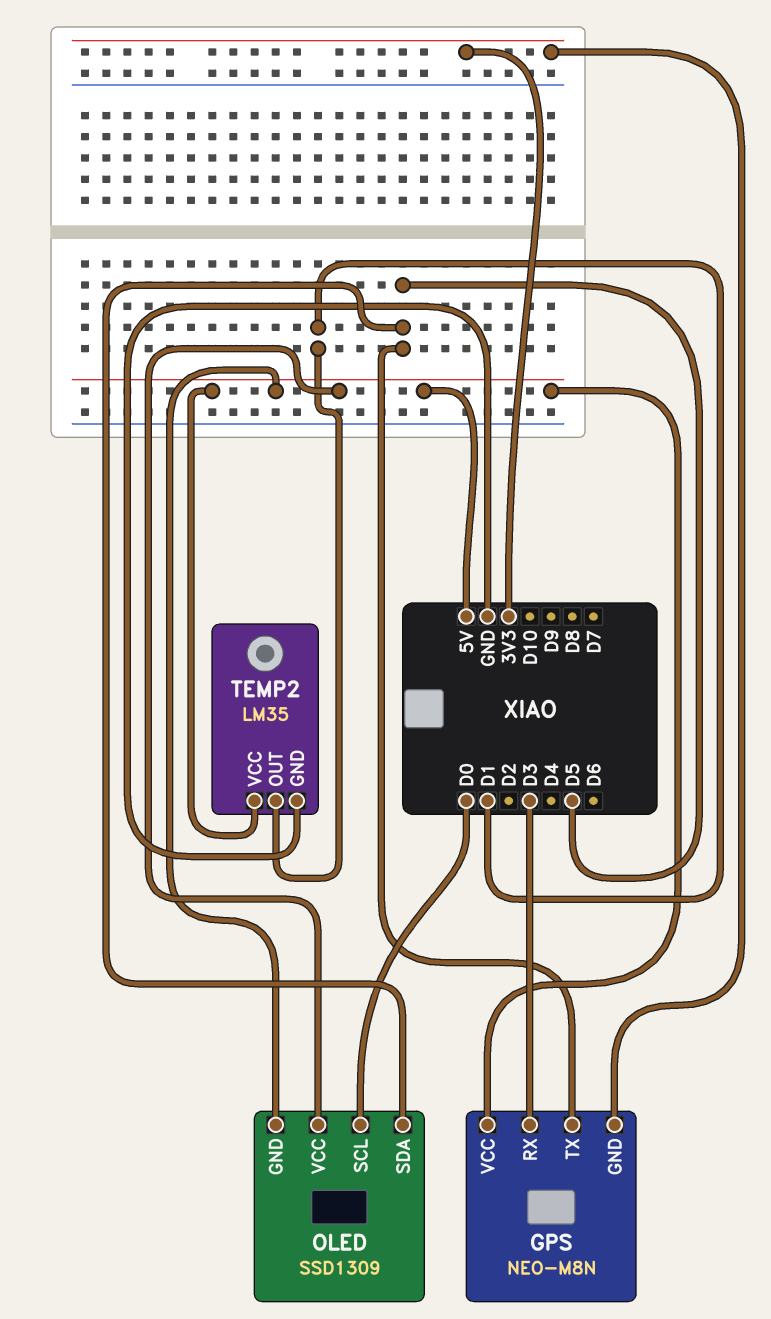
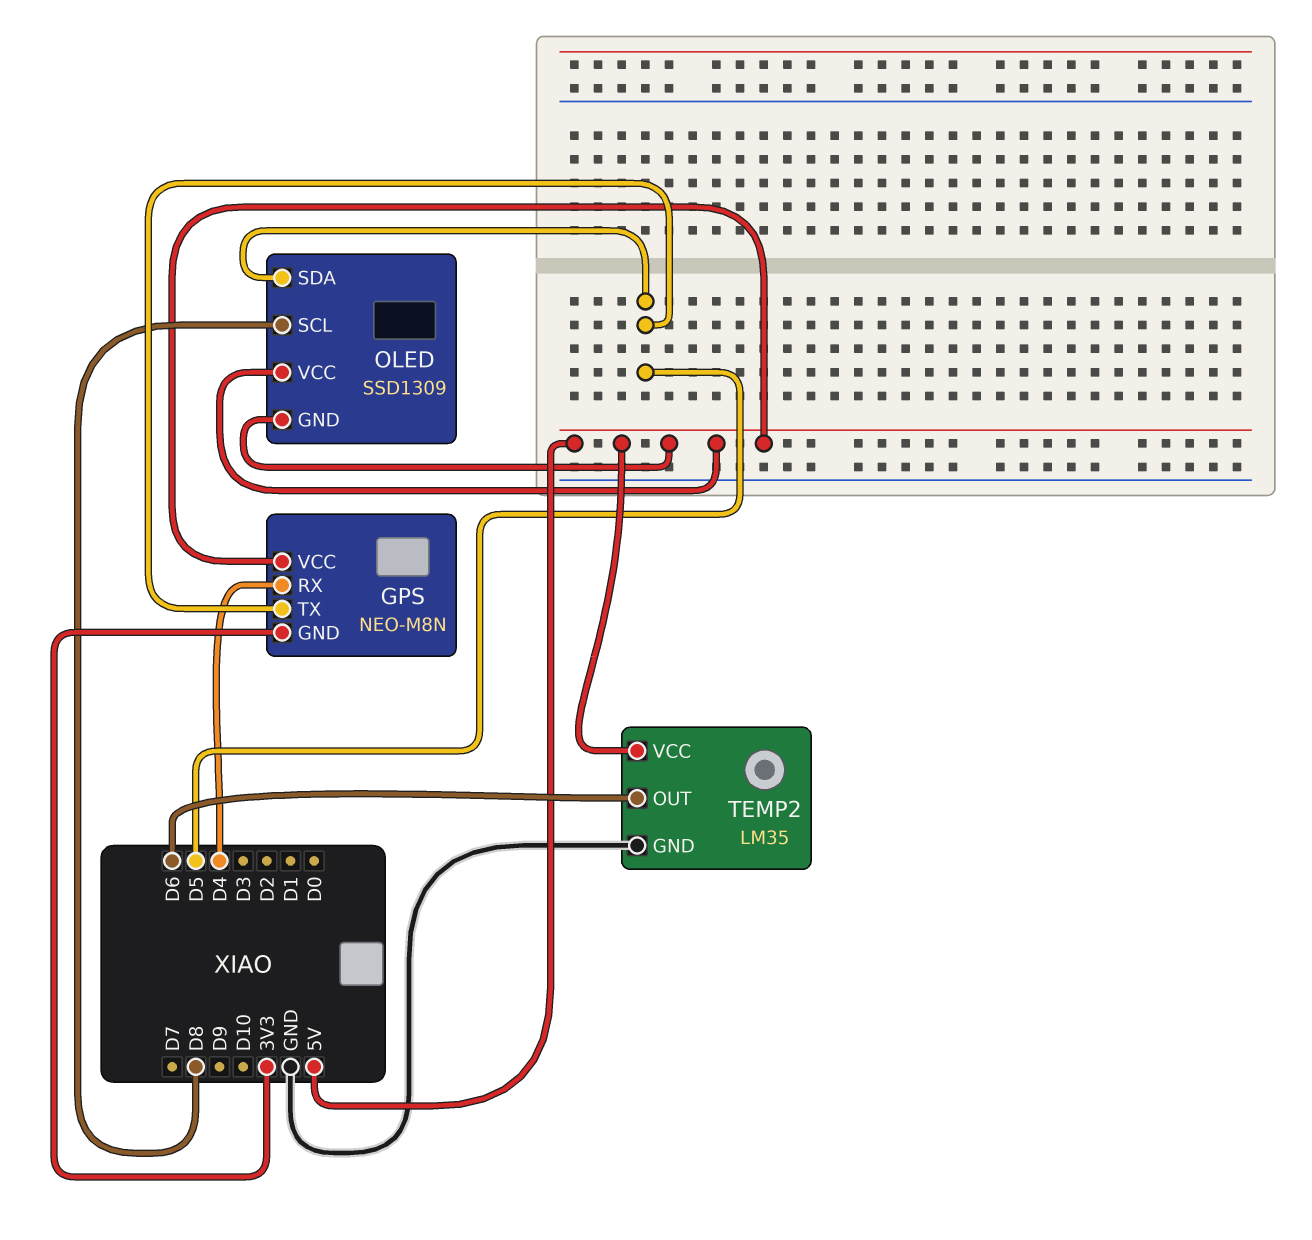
GPS pin RX: D3 -> D4
OLED pin SCL: D0 -> D8
TEMP2 pin OUT: D1 -> D6

